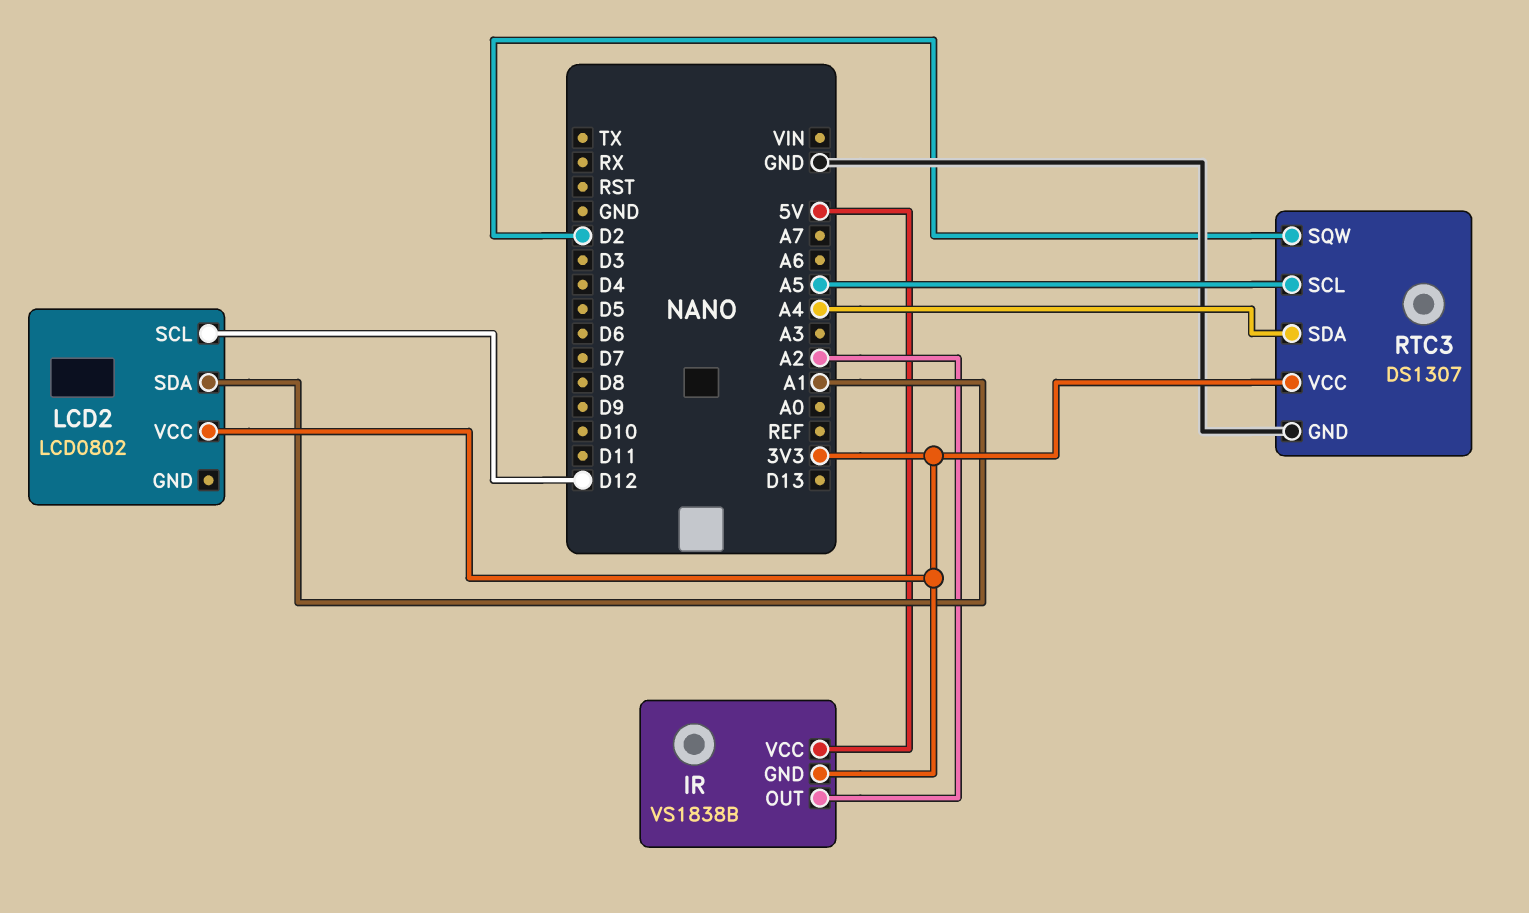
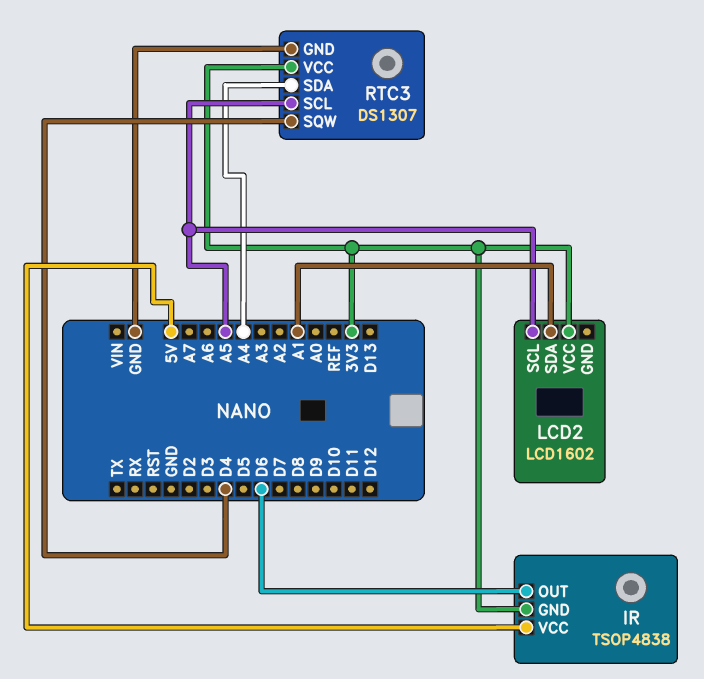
IR: VS1838B -> TSOP4838
IR pin OUT: A2 -> D6
LCD2: LCD0802 -> LCD1602
LCD2 pin SCL: D12 -> A5
RTC3 pin SQW: D2 -> D4

